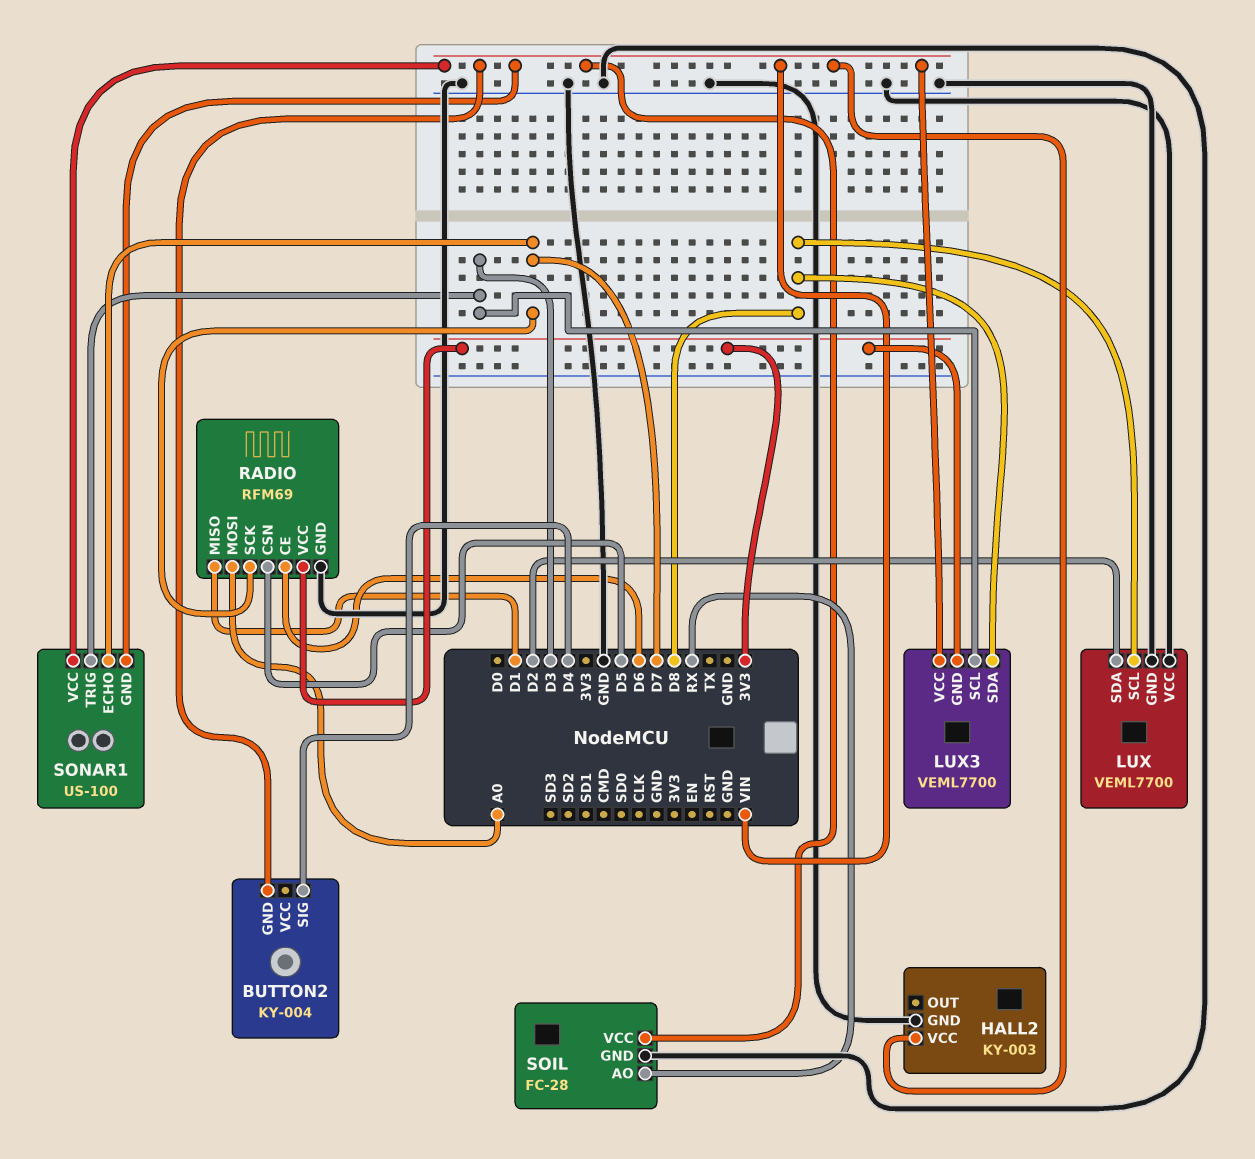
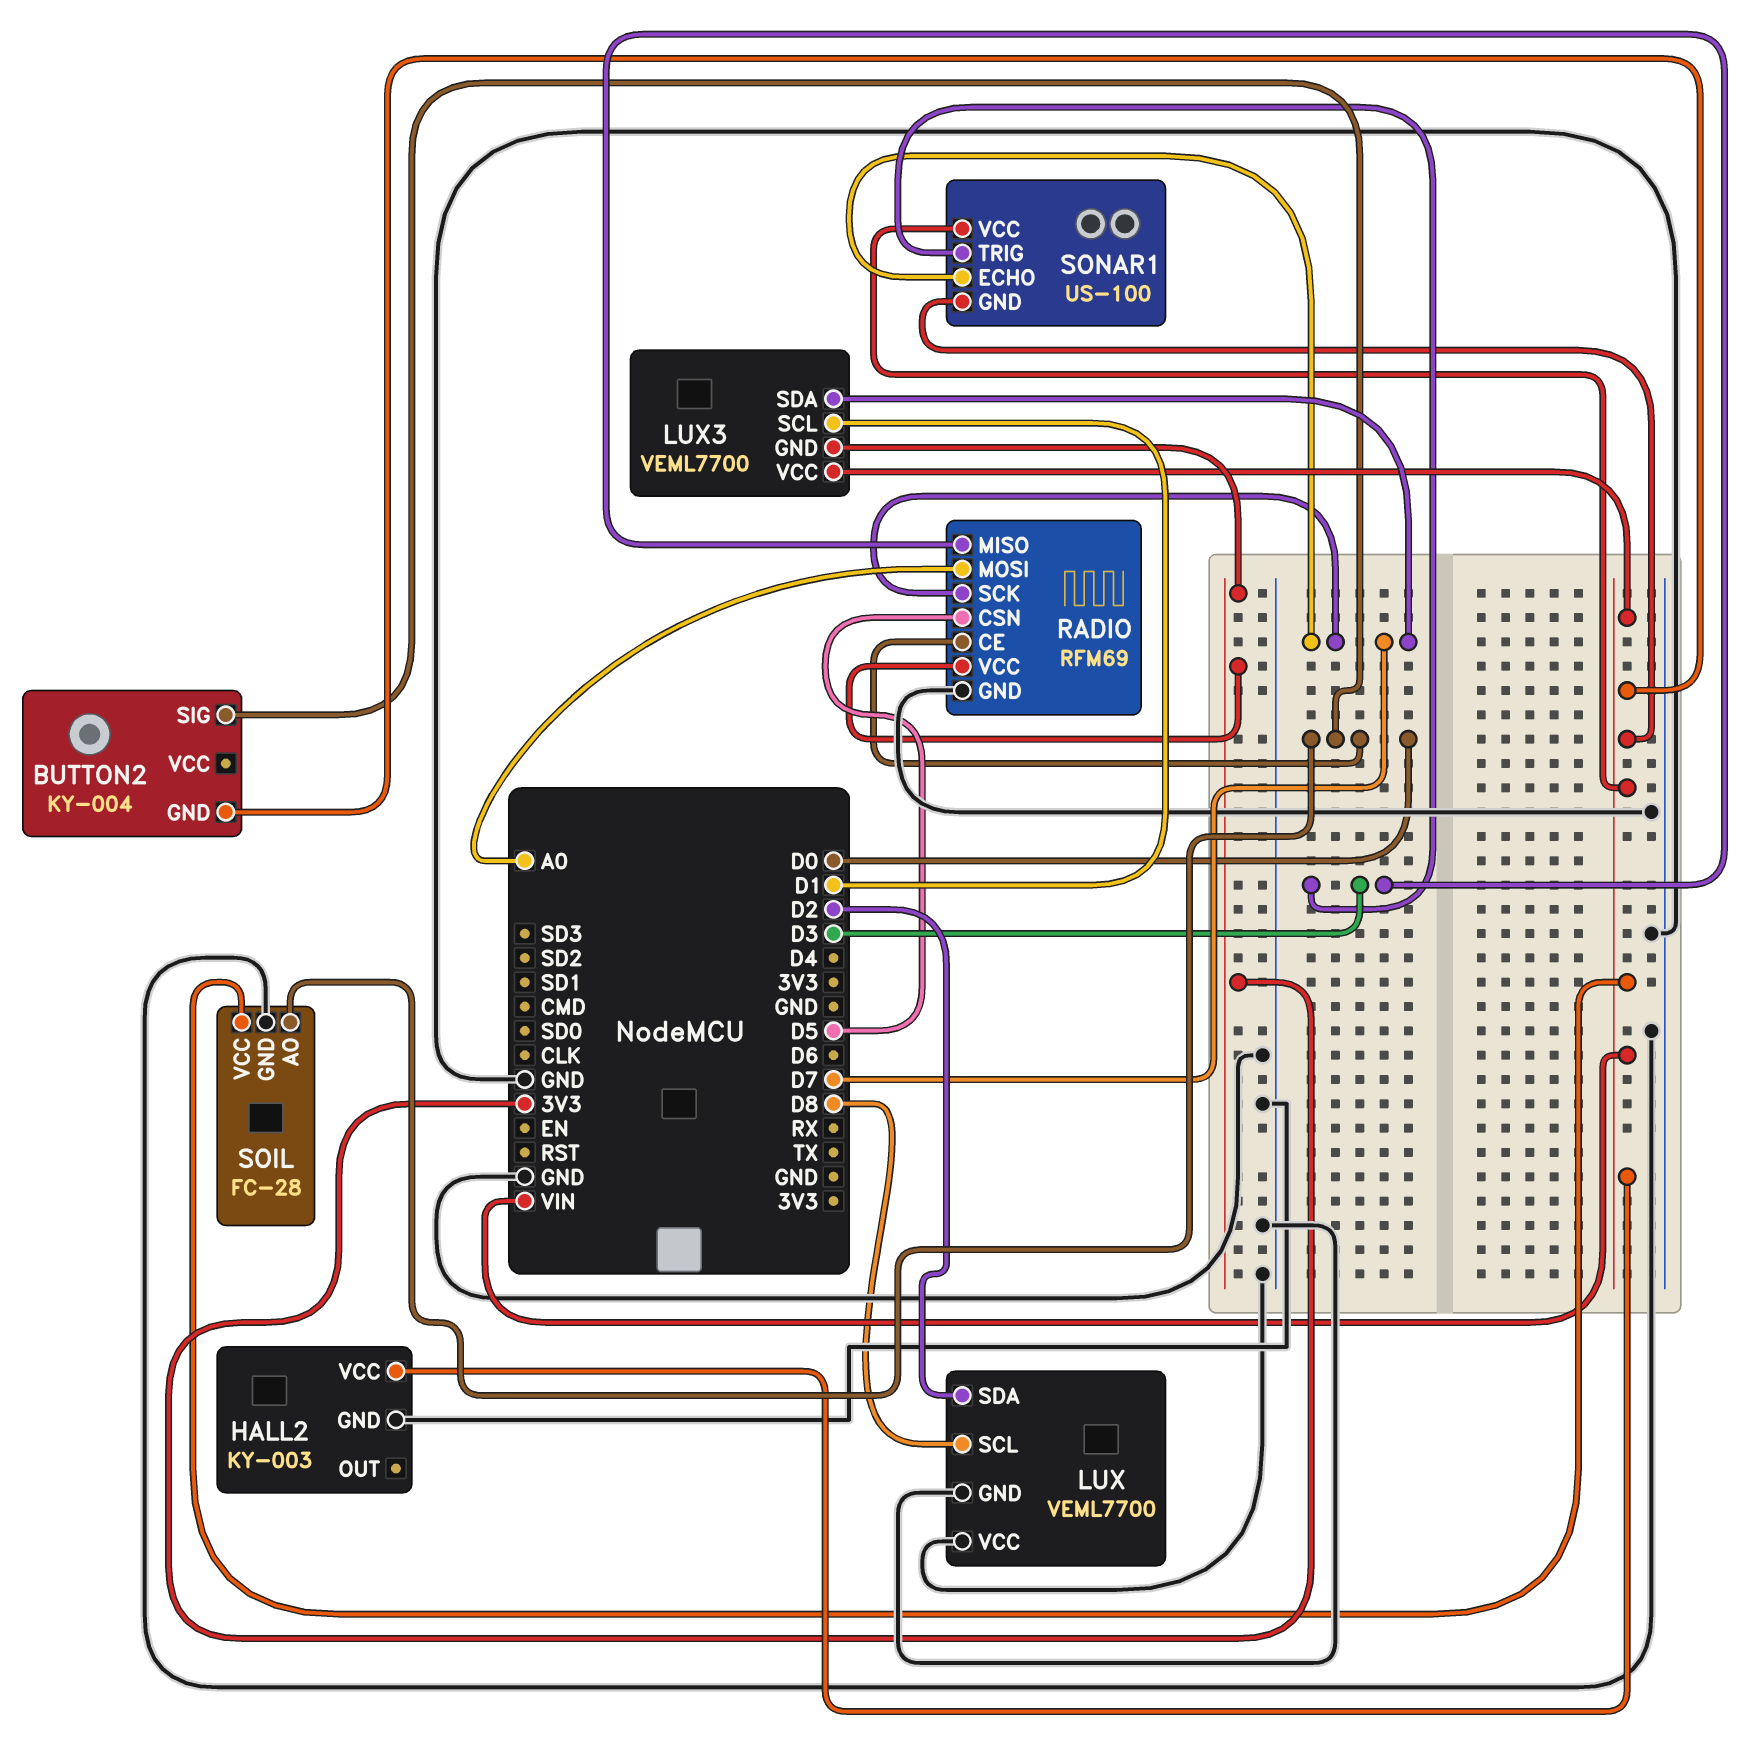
BUTTON2 pin SIG: D4 -> D0
LUX3 pin SCL: D3 -> D1
LUX3 pin SDA: D8 -> D7
RADIO pin CE: D6 -> D0
RADIO pin MISO: D1 -> D3
SOIL pin AO: RX -> D0

